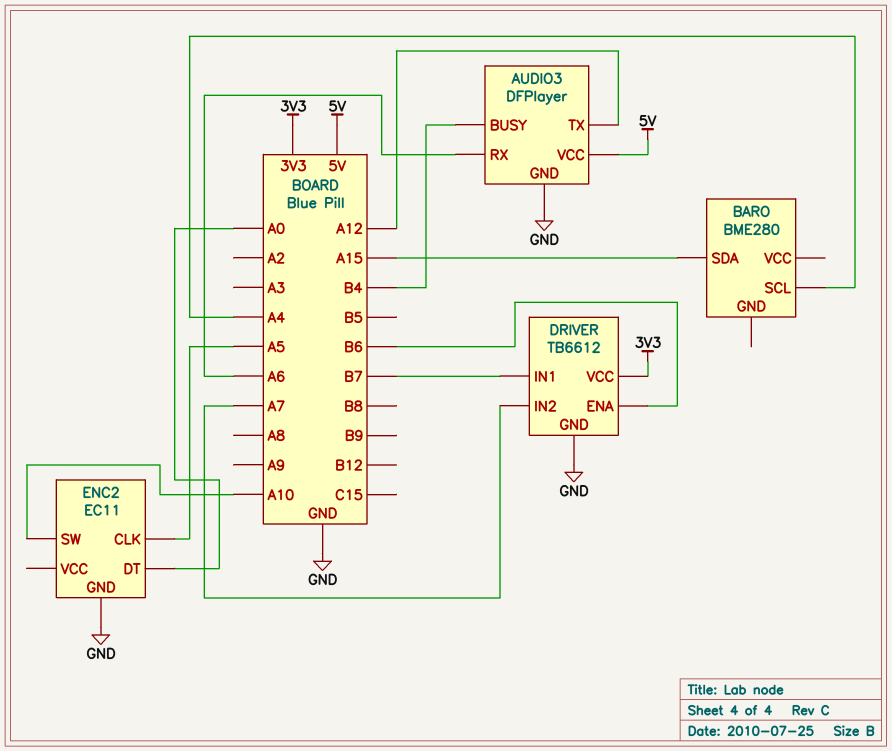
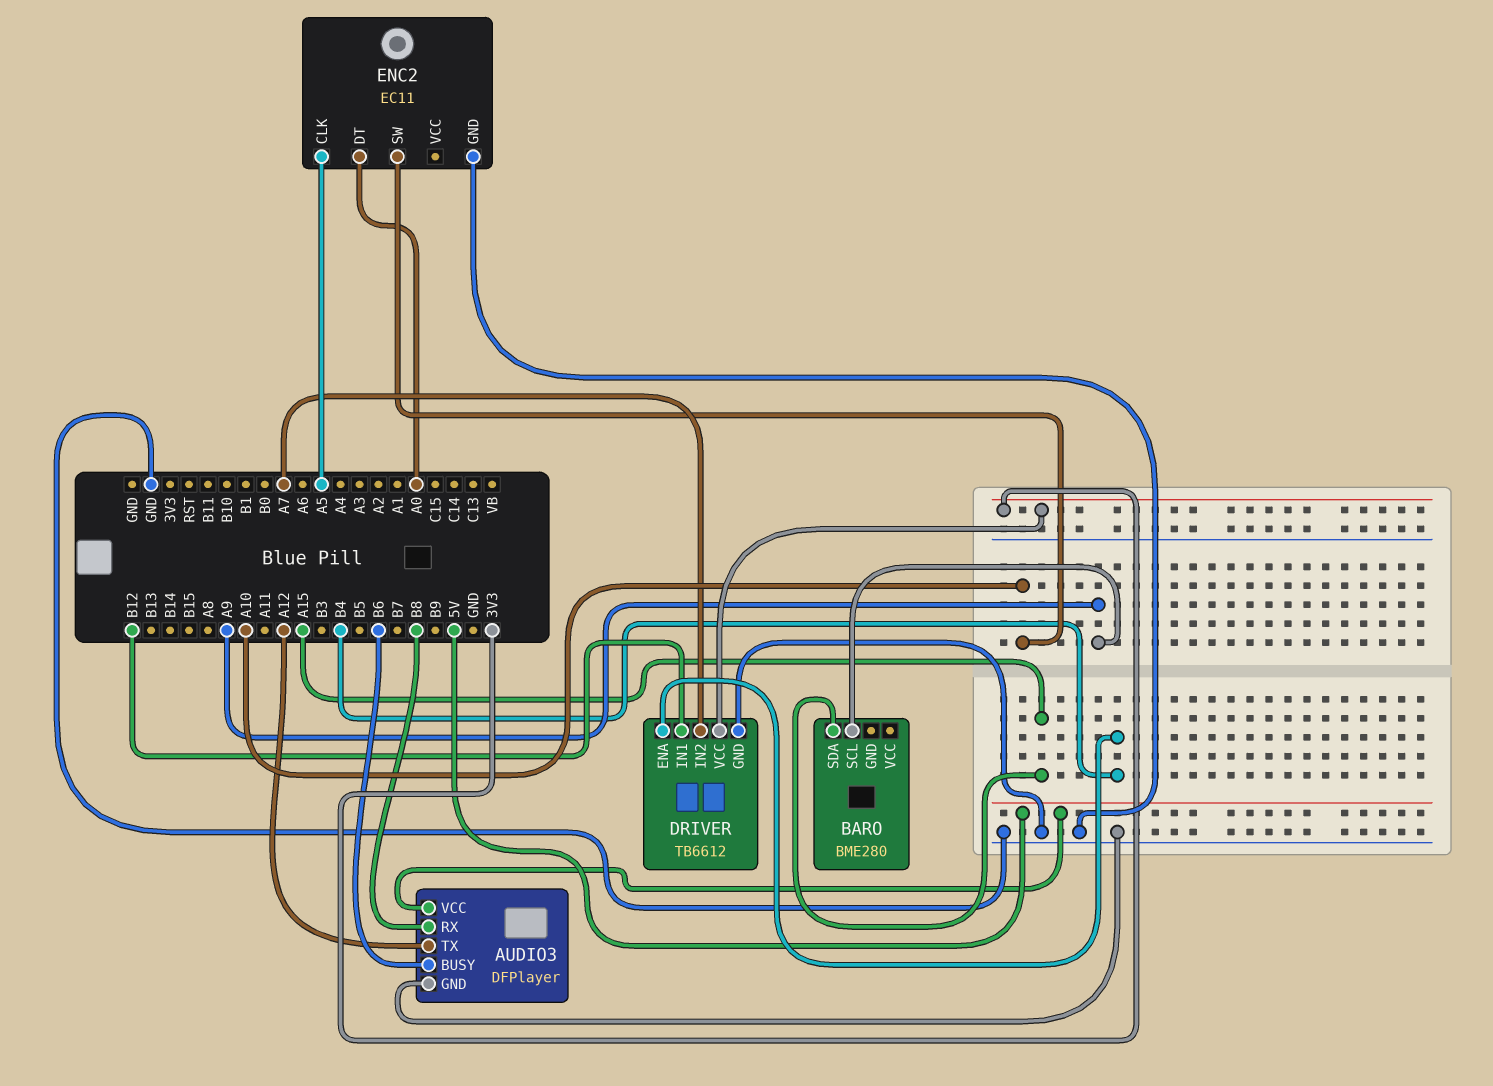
AUDIO3 pin BUSY: B4 -> B6
AUDIO3 pin RX: A6 -> B8
BARO pin SCL: A4 -> A9
DRIVER pin ENA: B6 -> B4
DRIVER pin IN1: B7 -> B12

